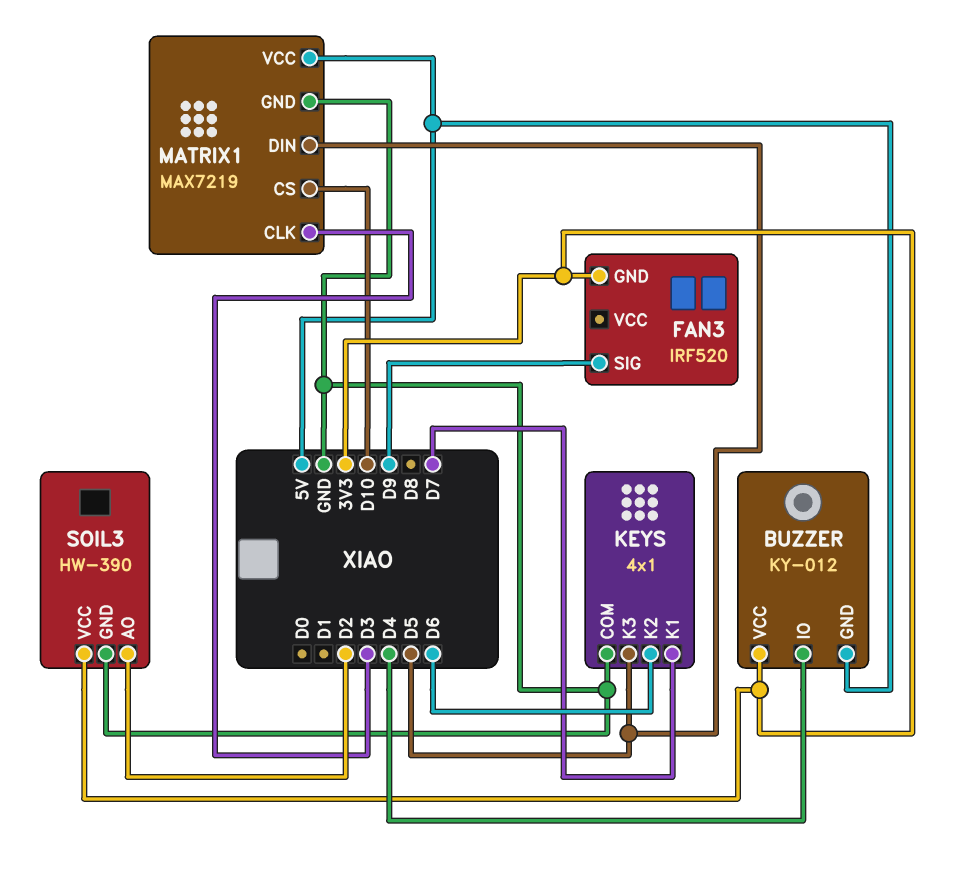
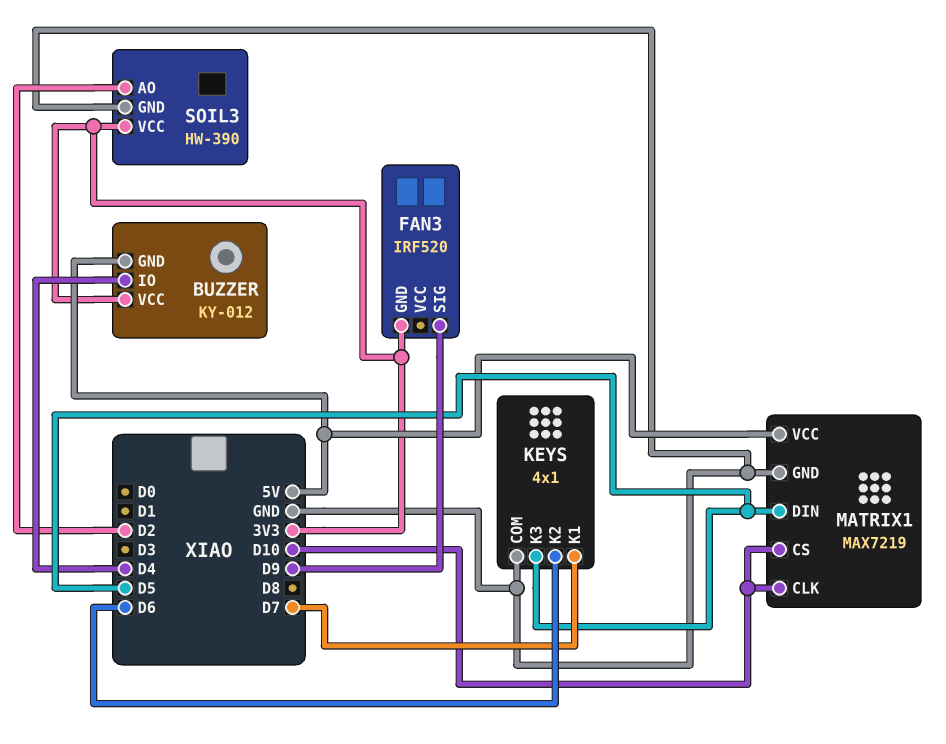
MATRIX1 pin CLK: D3 -> D10

